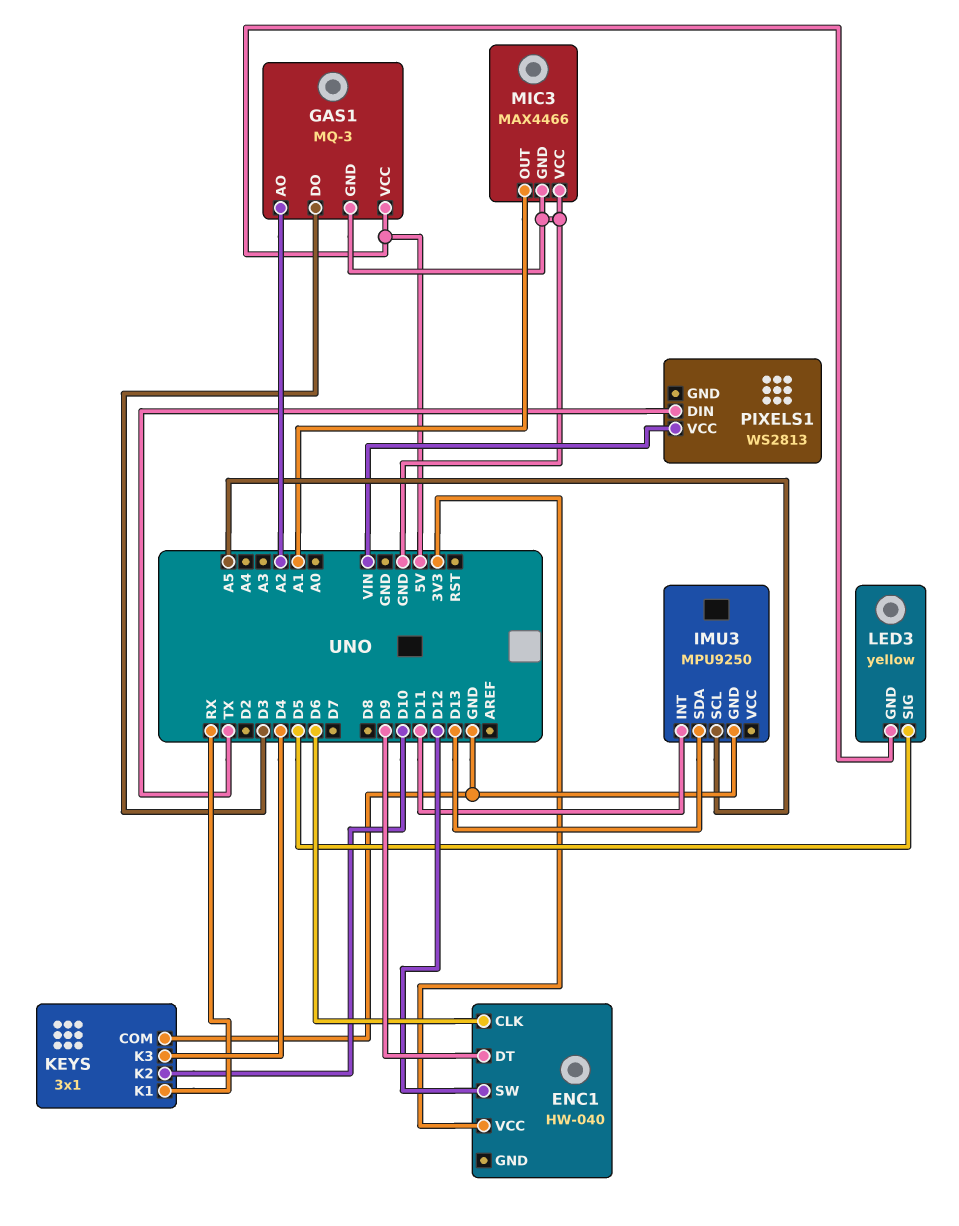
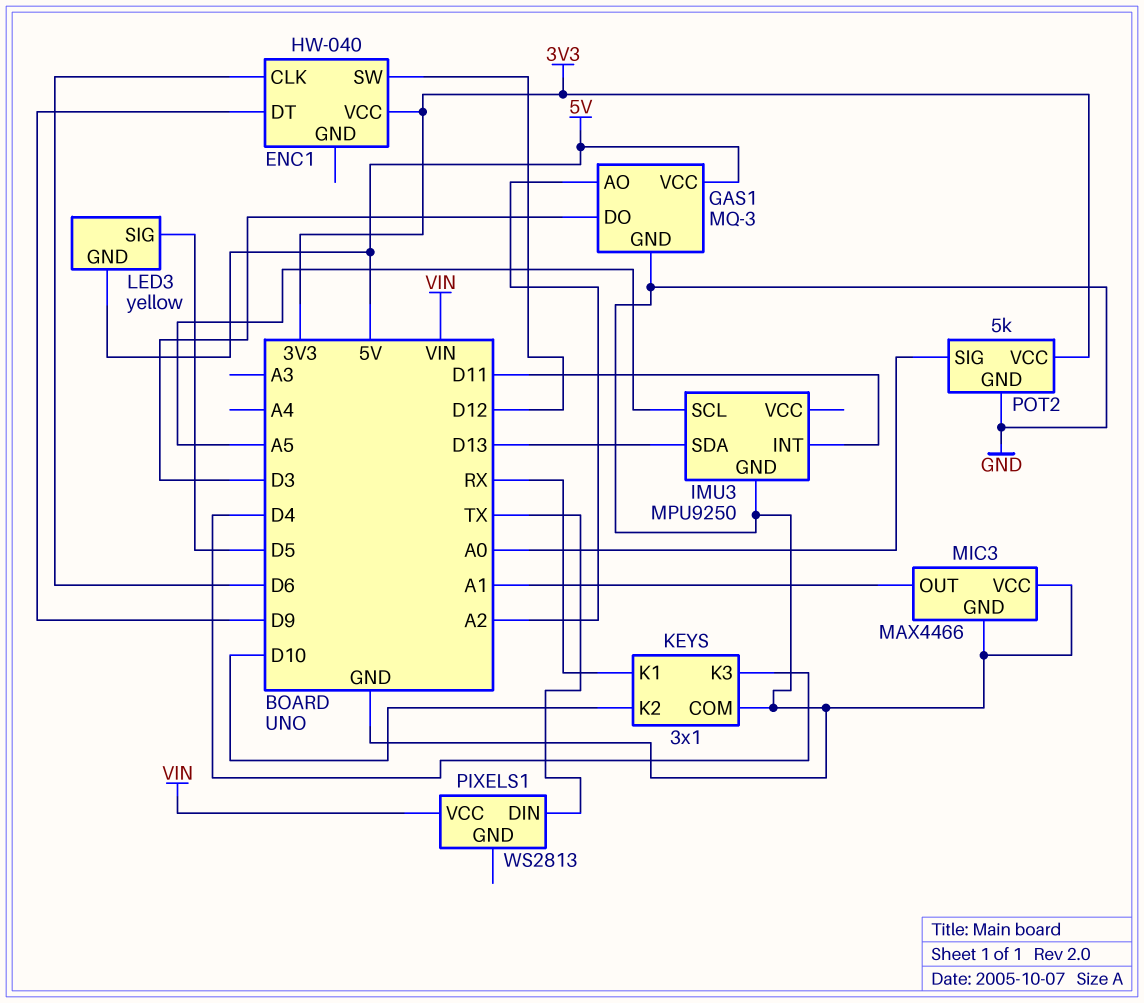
POT2: none -> 5k
POT2 pin GND: none -> GND
POT2 pin SIG: none -> A0
POT2 pin VCC: none -> 3V3

